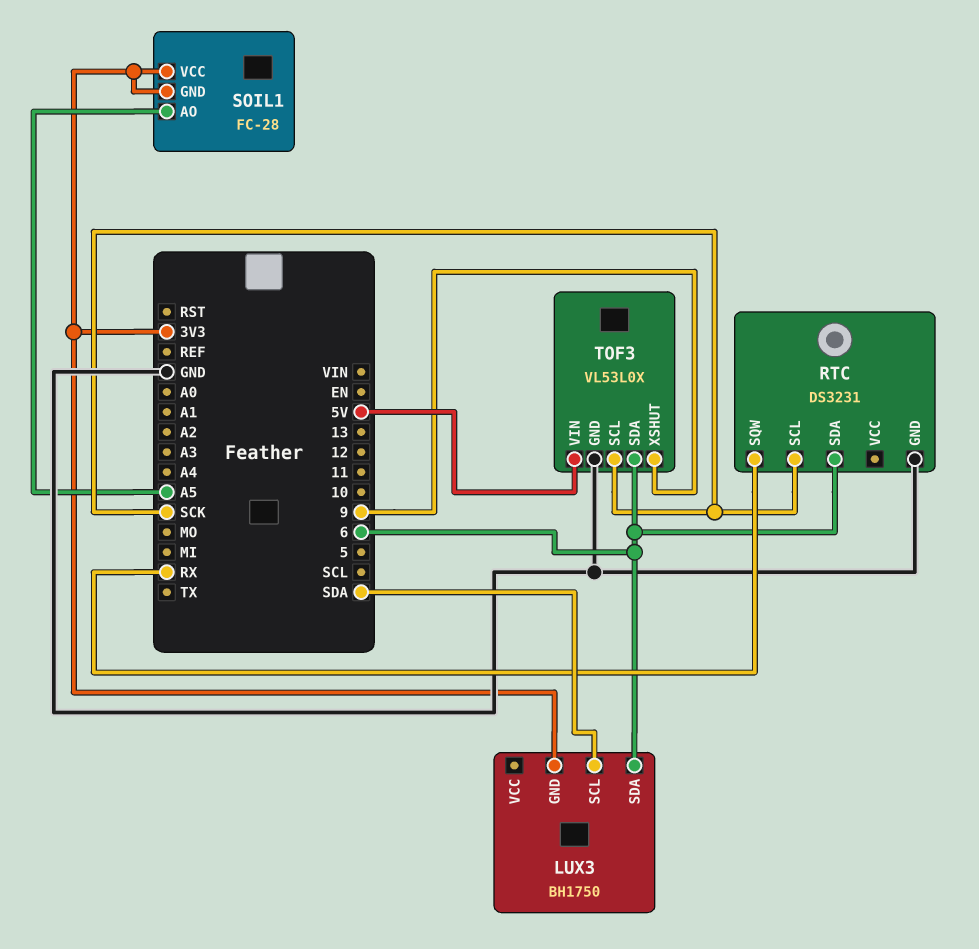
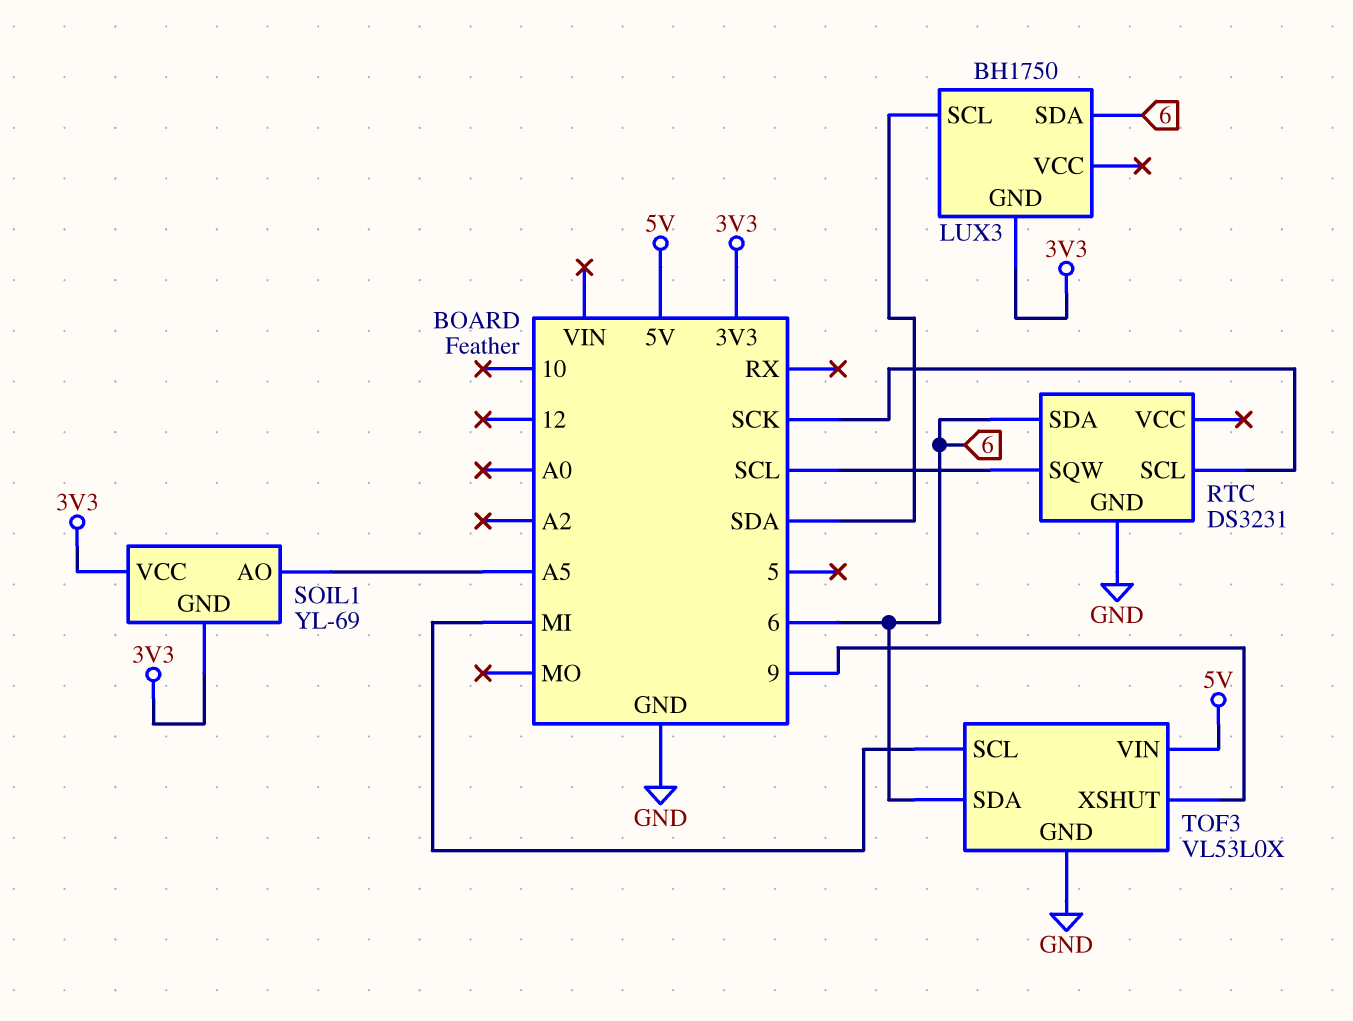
RTC pin SQW: RX -> SCL
SOIL1: FC-28 -> YL-69
TOF3 pin SCL: SCK -> MI

